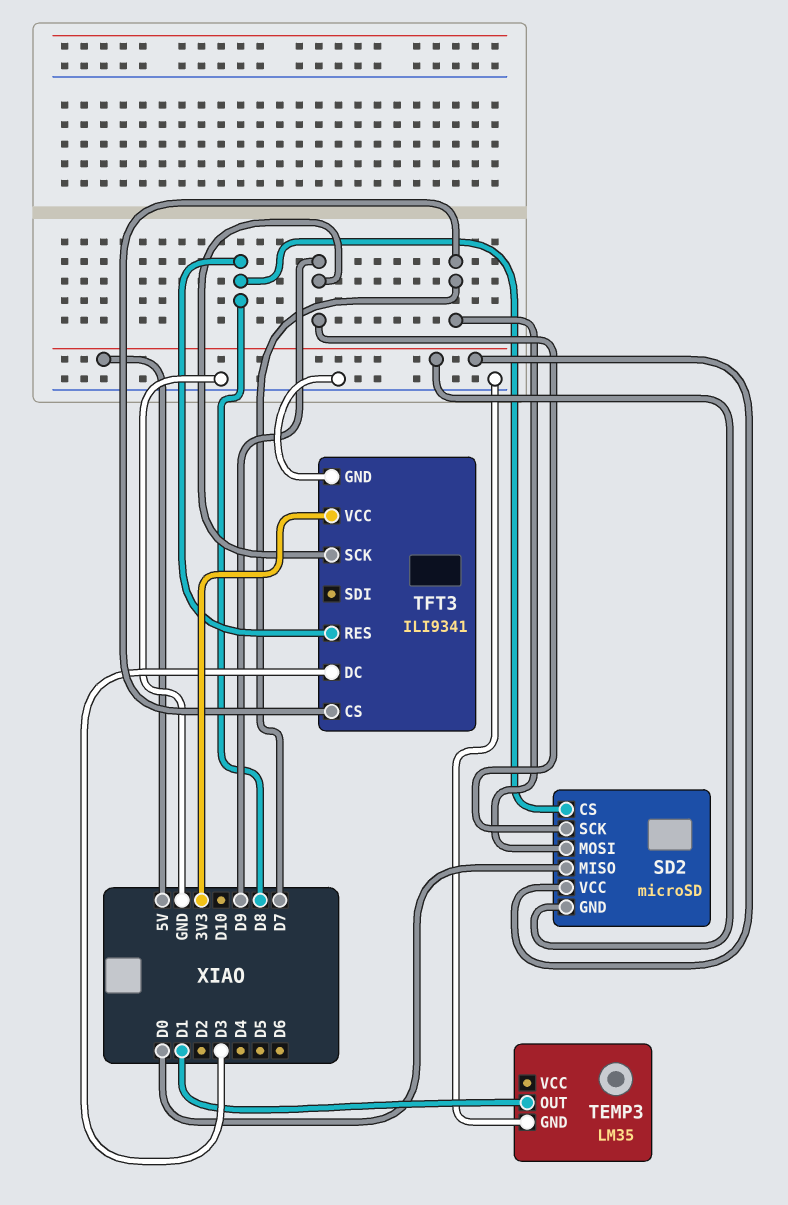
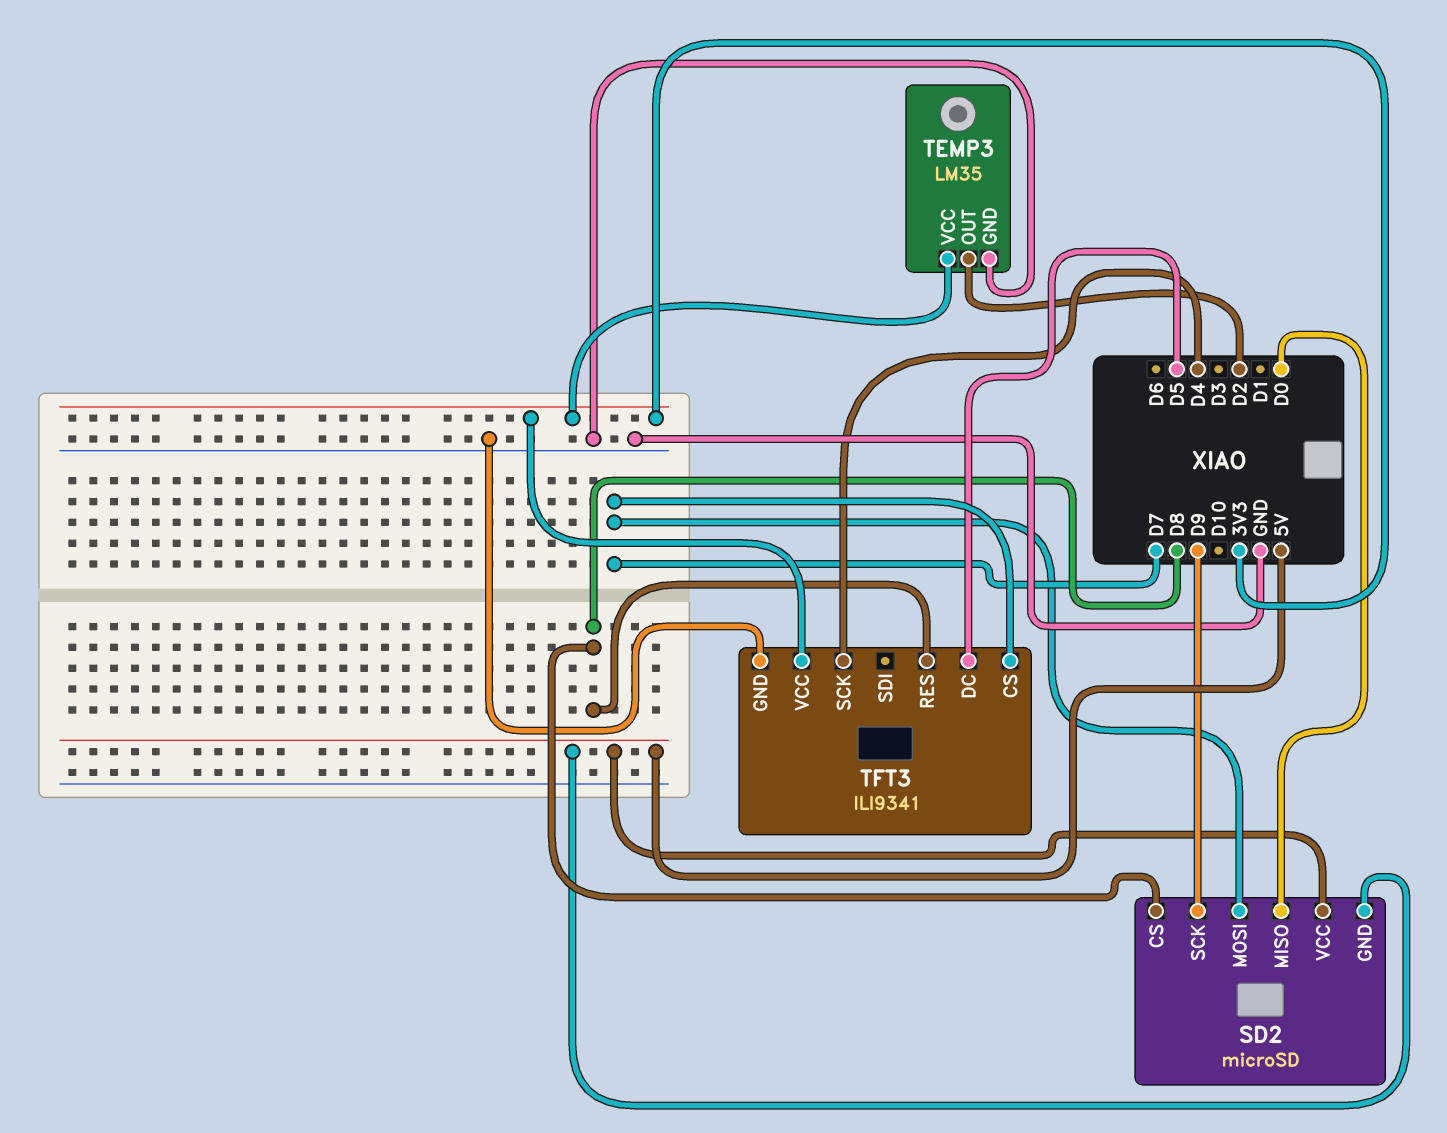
TEMP3 pin OUT: D1 -> D2
TEMP3 pin VCC: none -> 3V3
TFT3 pin DC: D3 -> D5
TFT3 pin SCK: D9 -> D4

